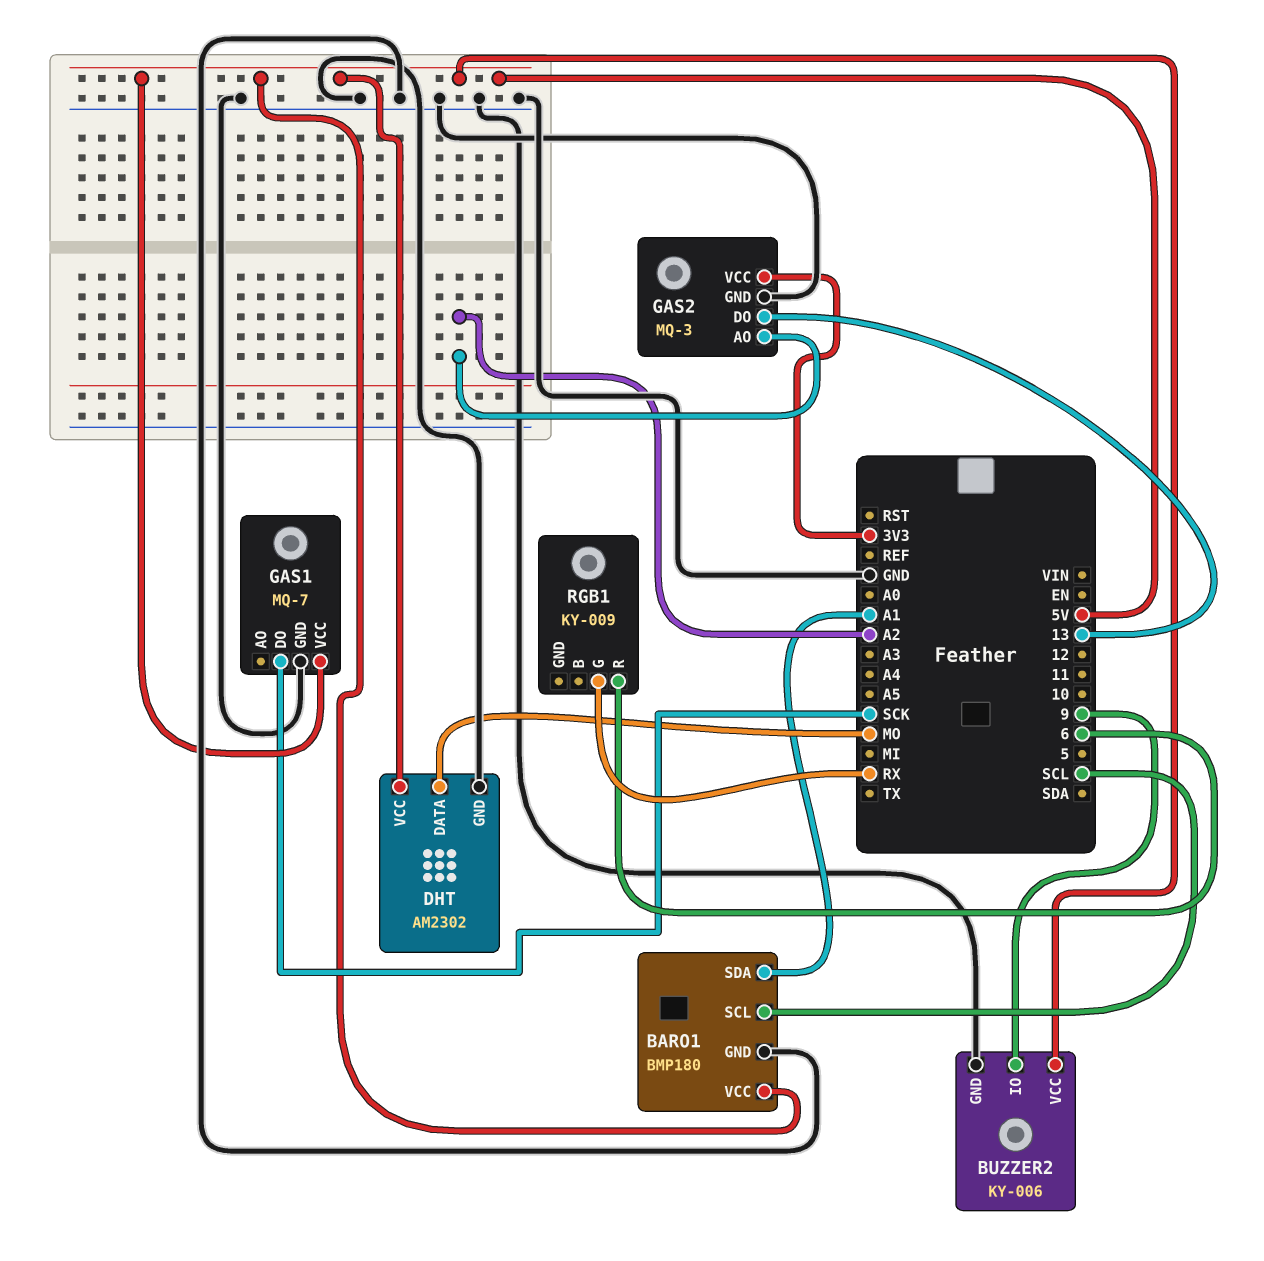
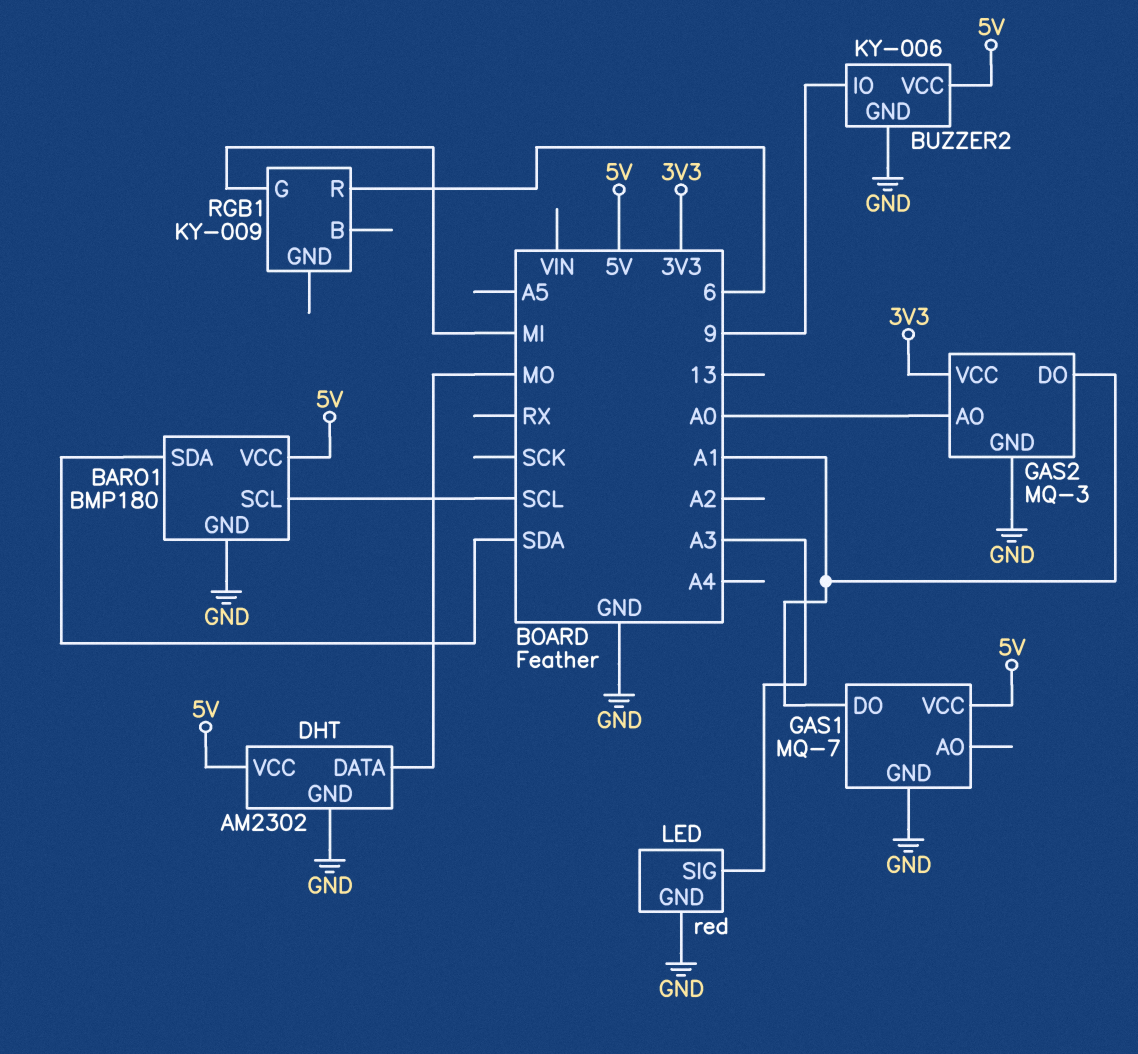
BARO1 pin SDA: A1 -> SDA
GAS1 pin DO: SCK -> A1
GAS2 pin AO: A2 -> A0
GAS2 pin DO: 13 -> A1
LED: none -> red
LED pin GND: none -> GND
LED pin SIG: none -> A3
RGB1 pin G: RX -> MI

